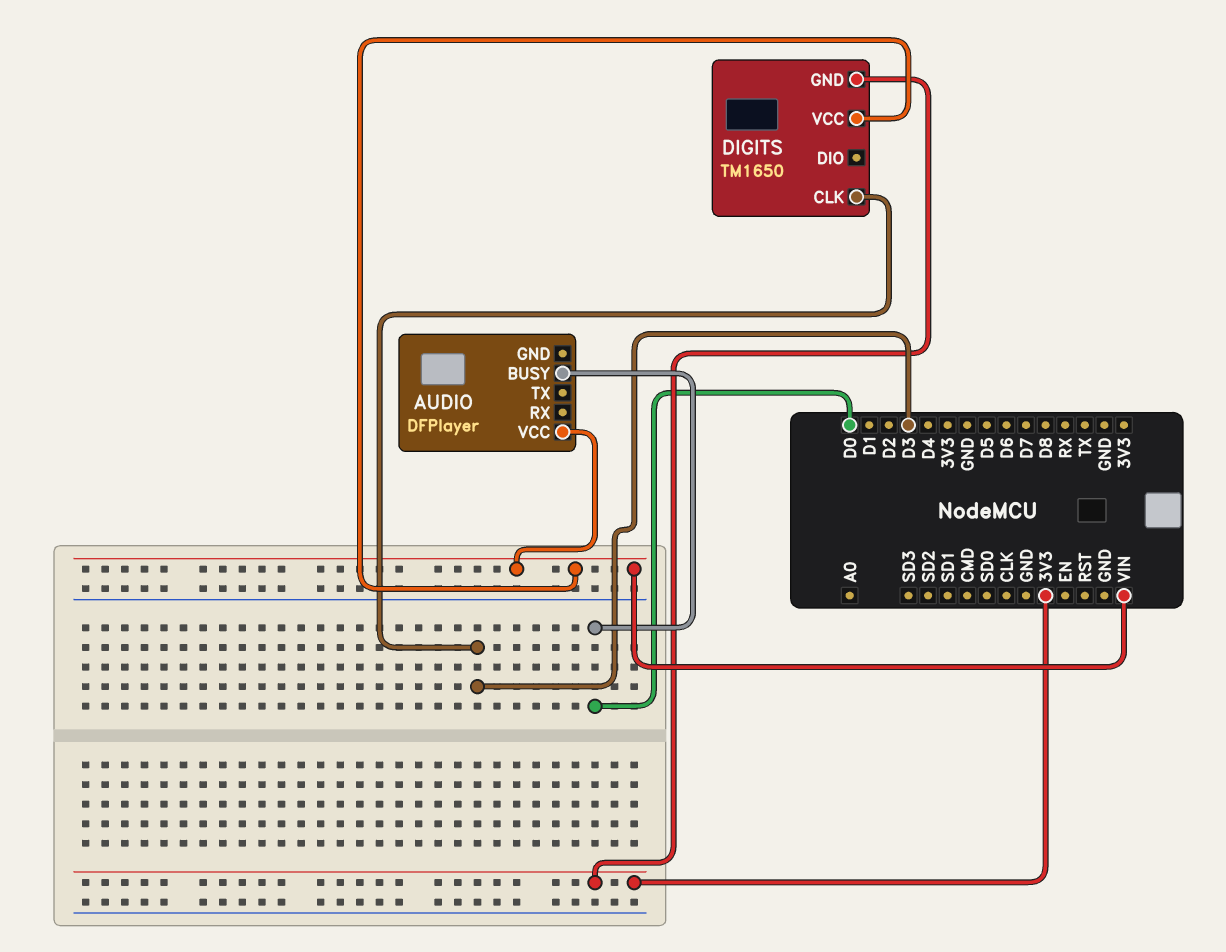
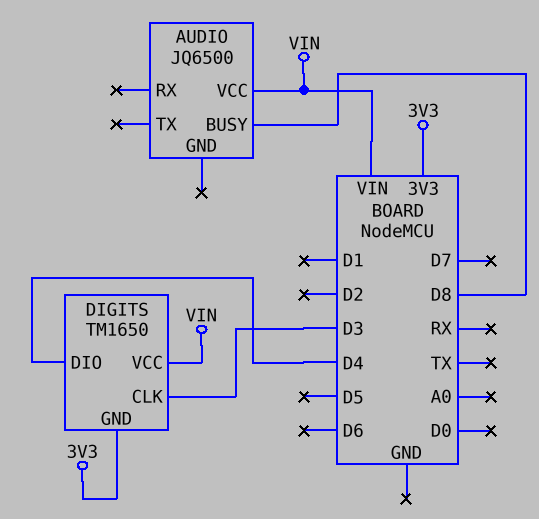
AUDIO: DFPlayer -> JQ6500
AUDIO pin BUSY: D0 -> D8
DIGITS pin DIO: none -> D4

